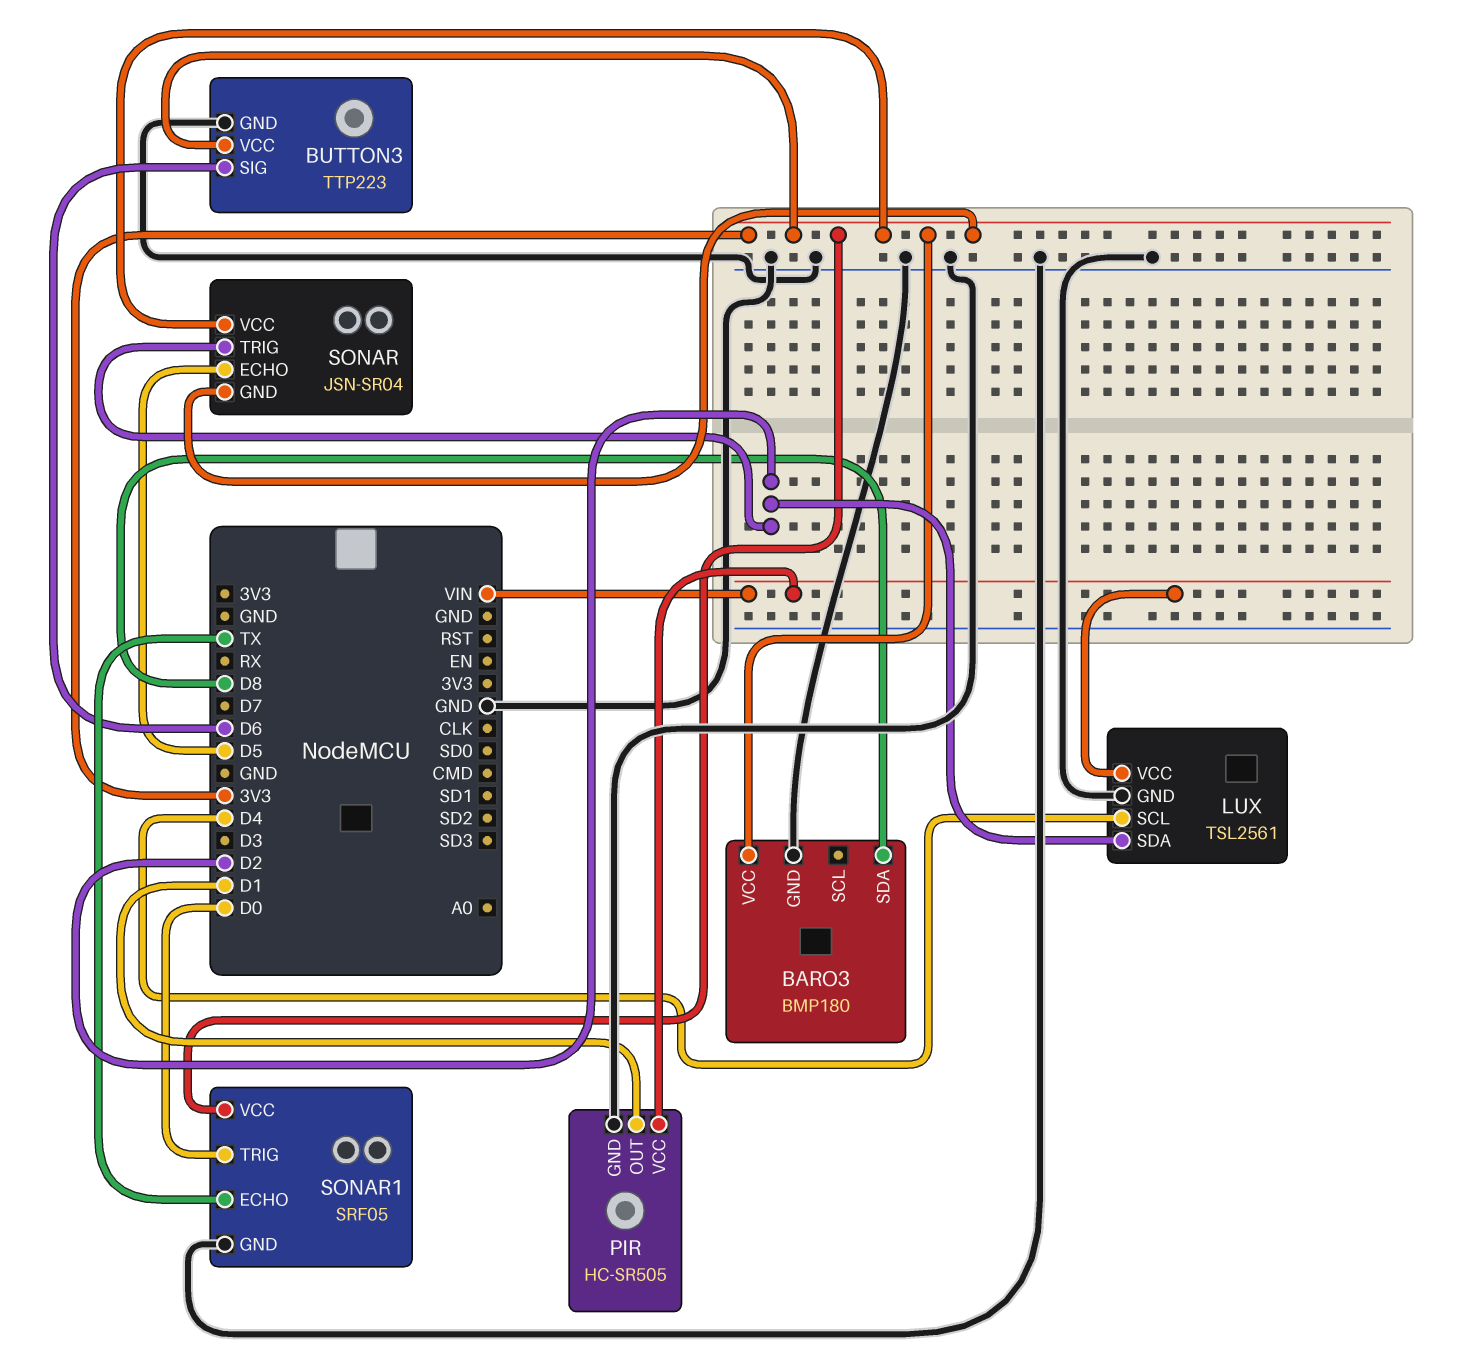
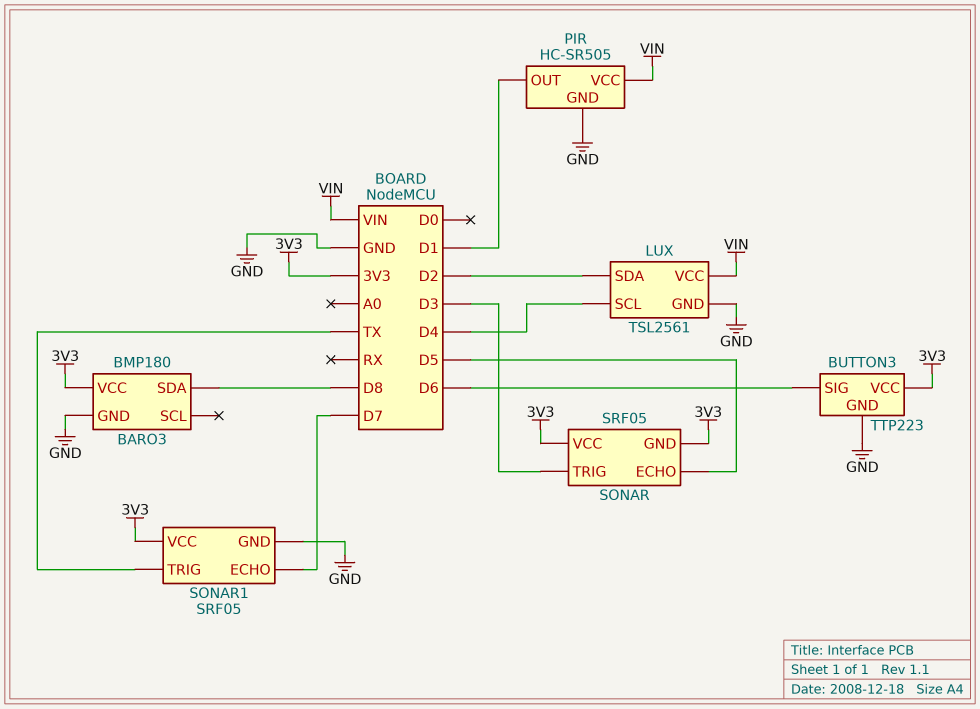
SONAR: JSN-SR04 -> SRF05
SONAR pin TRIG: D2 -> D3
SONAR1 pin ECHO: TX -> D7
SONAR1 pin TRIG: D0 -> TX

